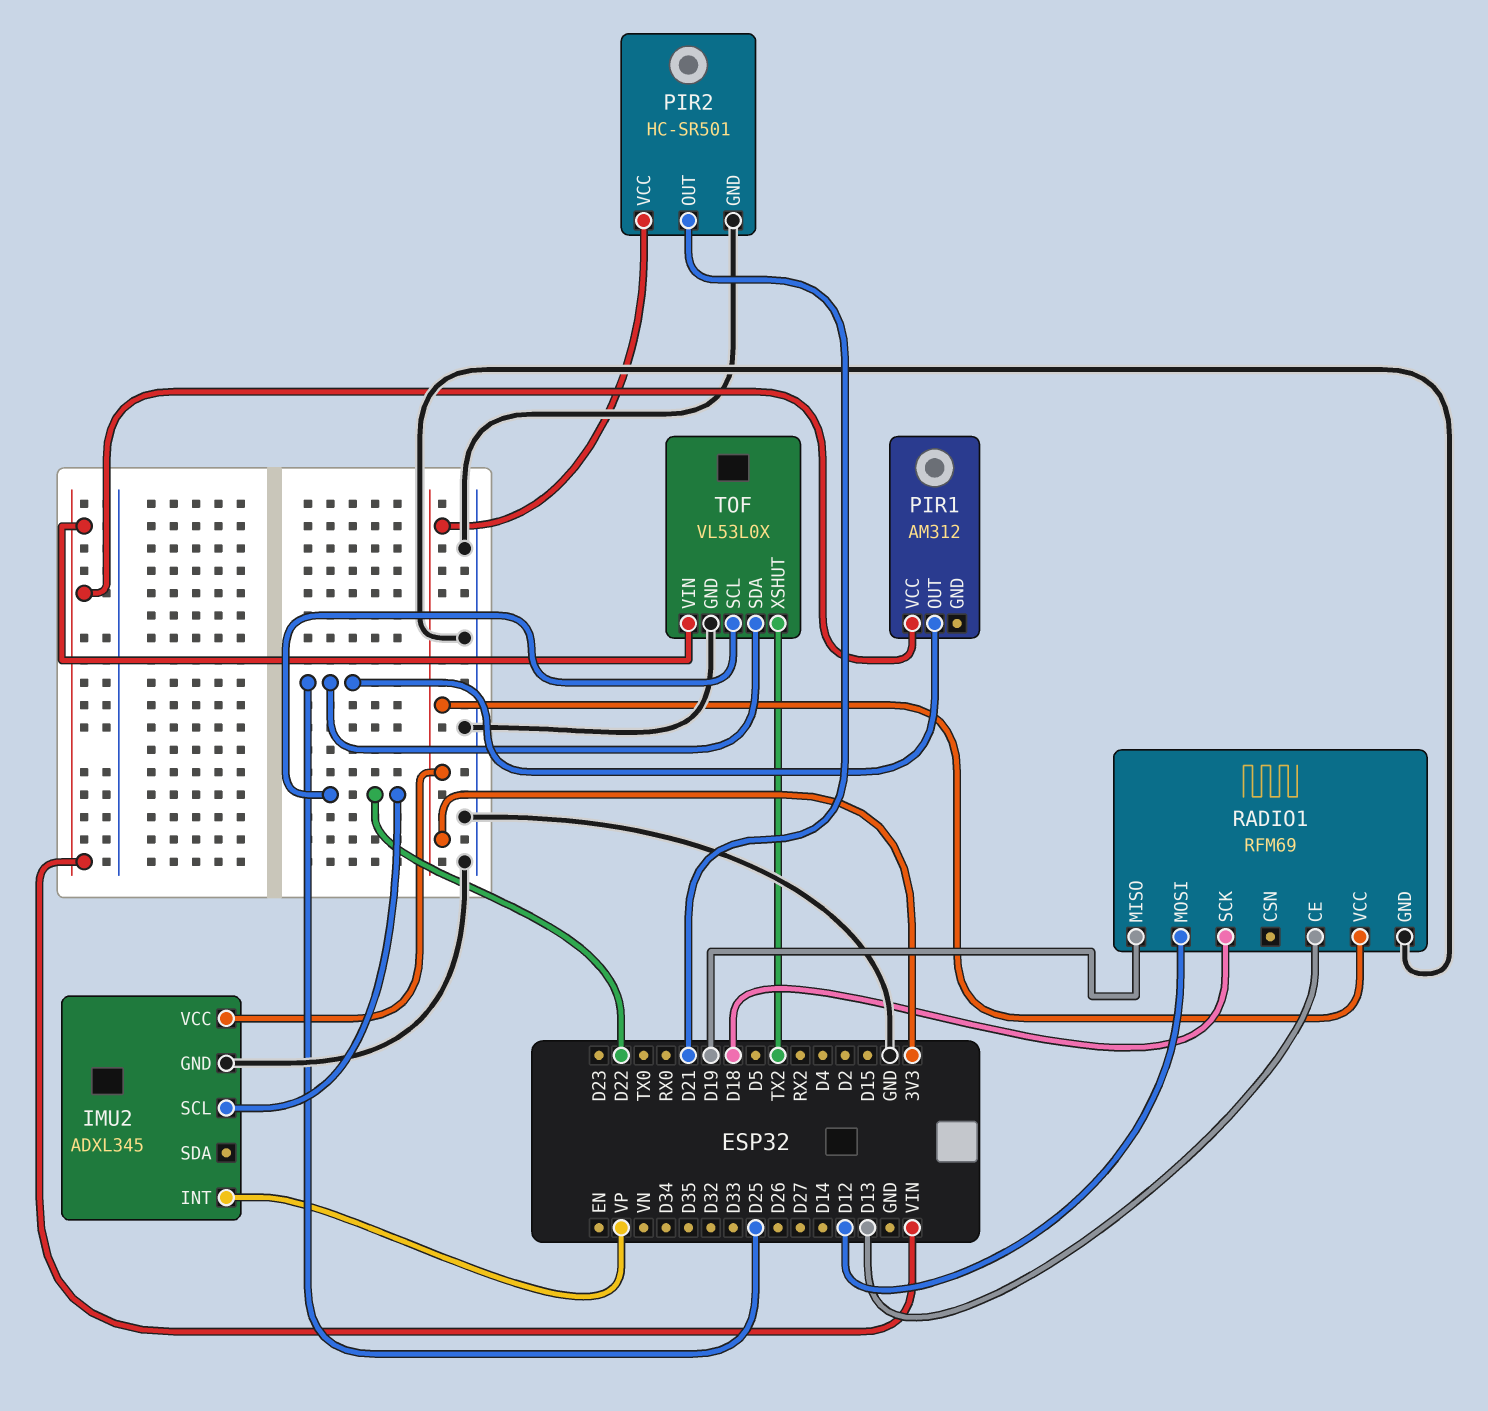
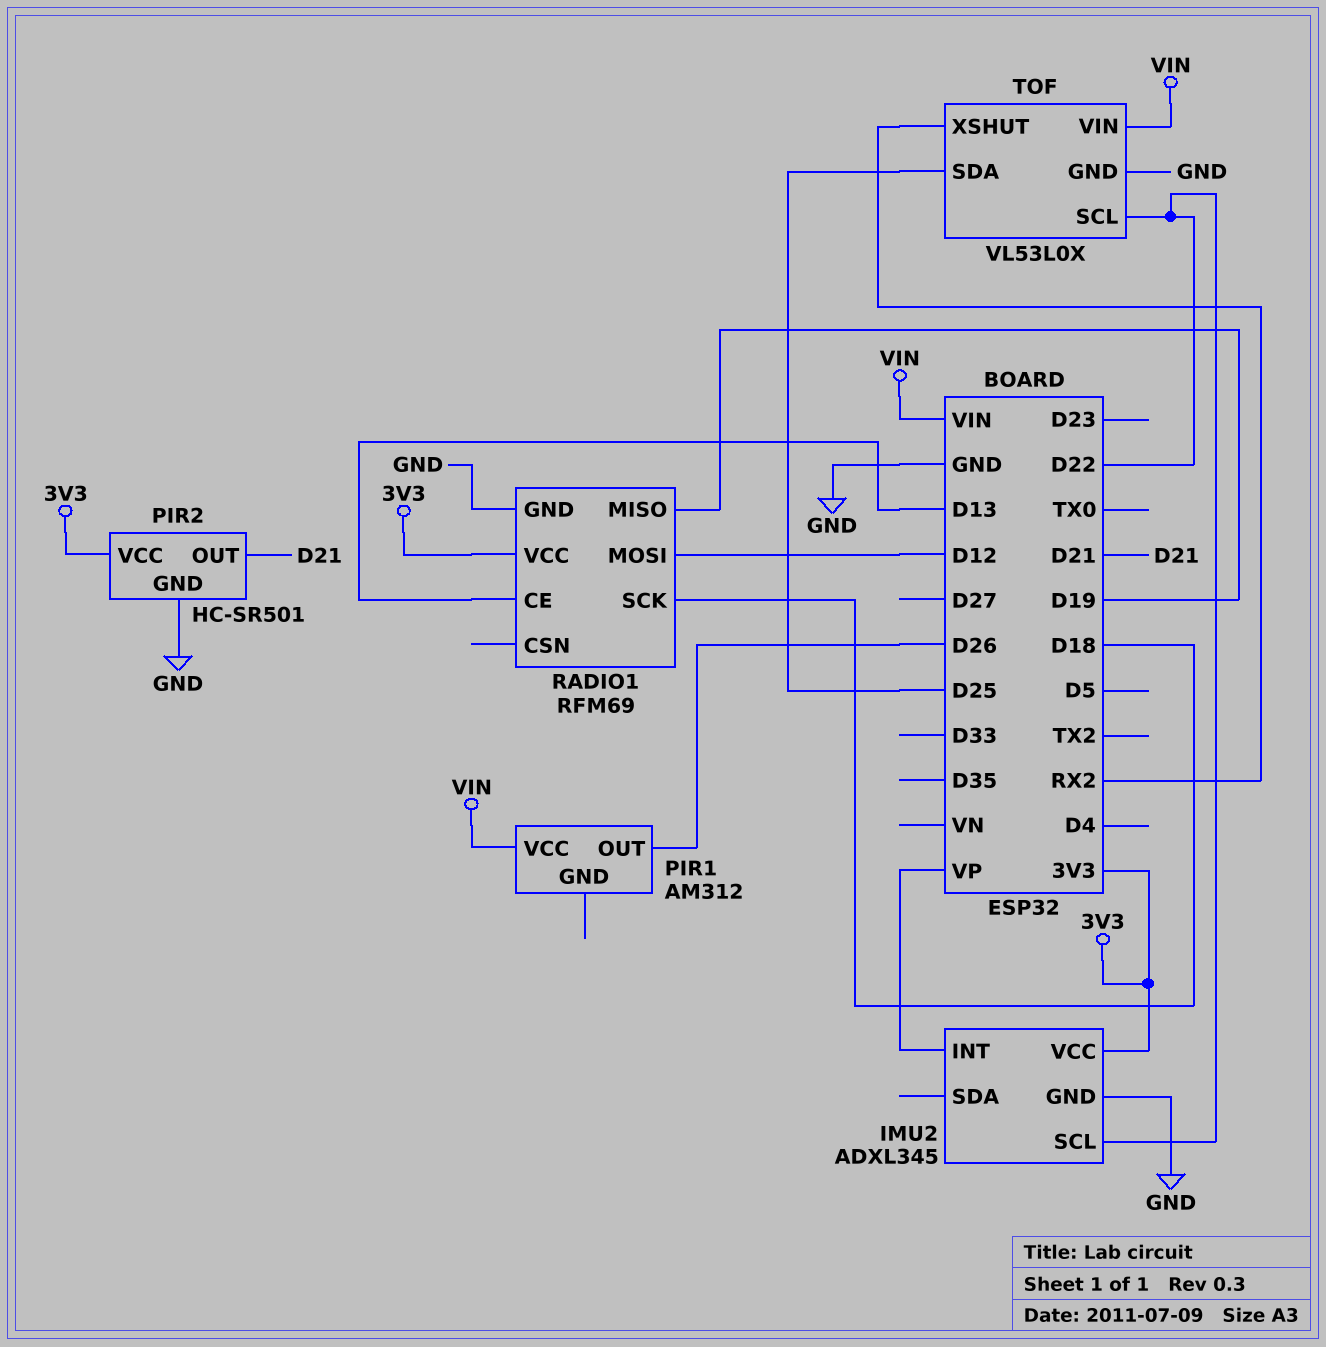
PIR1 pin OUT: D25 -> D26
TOF pin XSHUT: TX2 -> RX2

